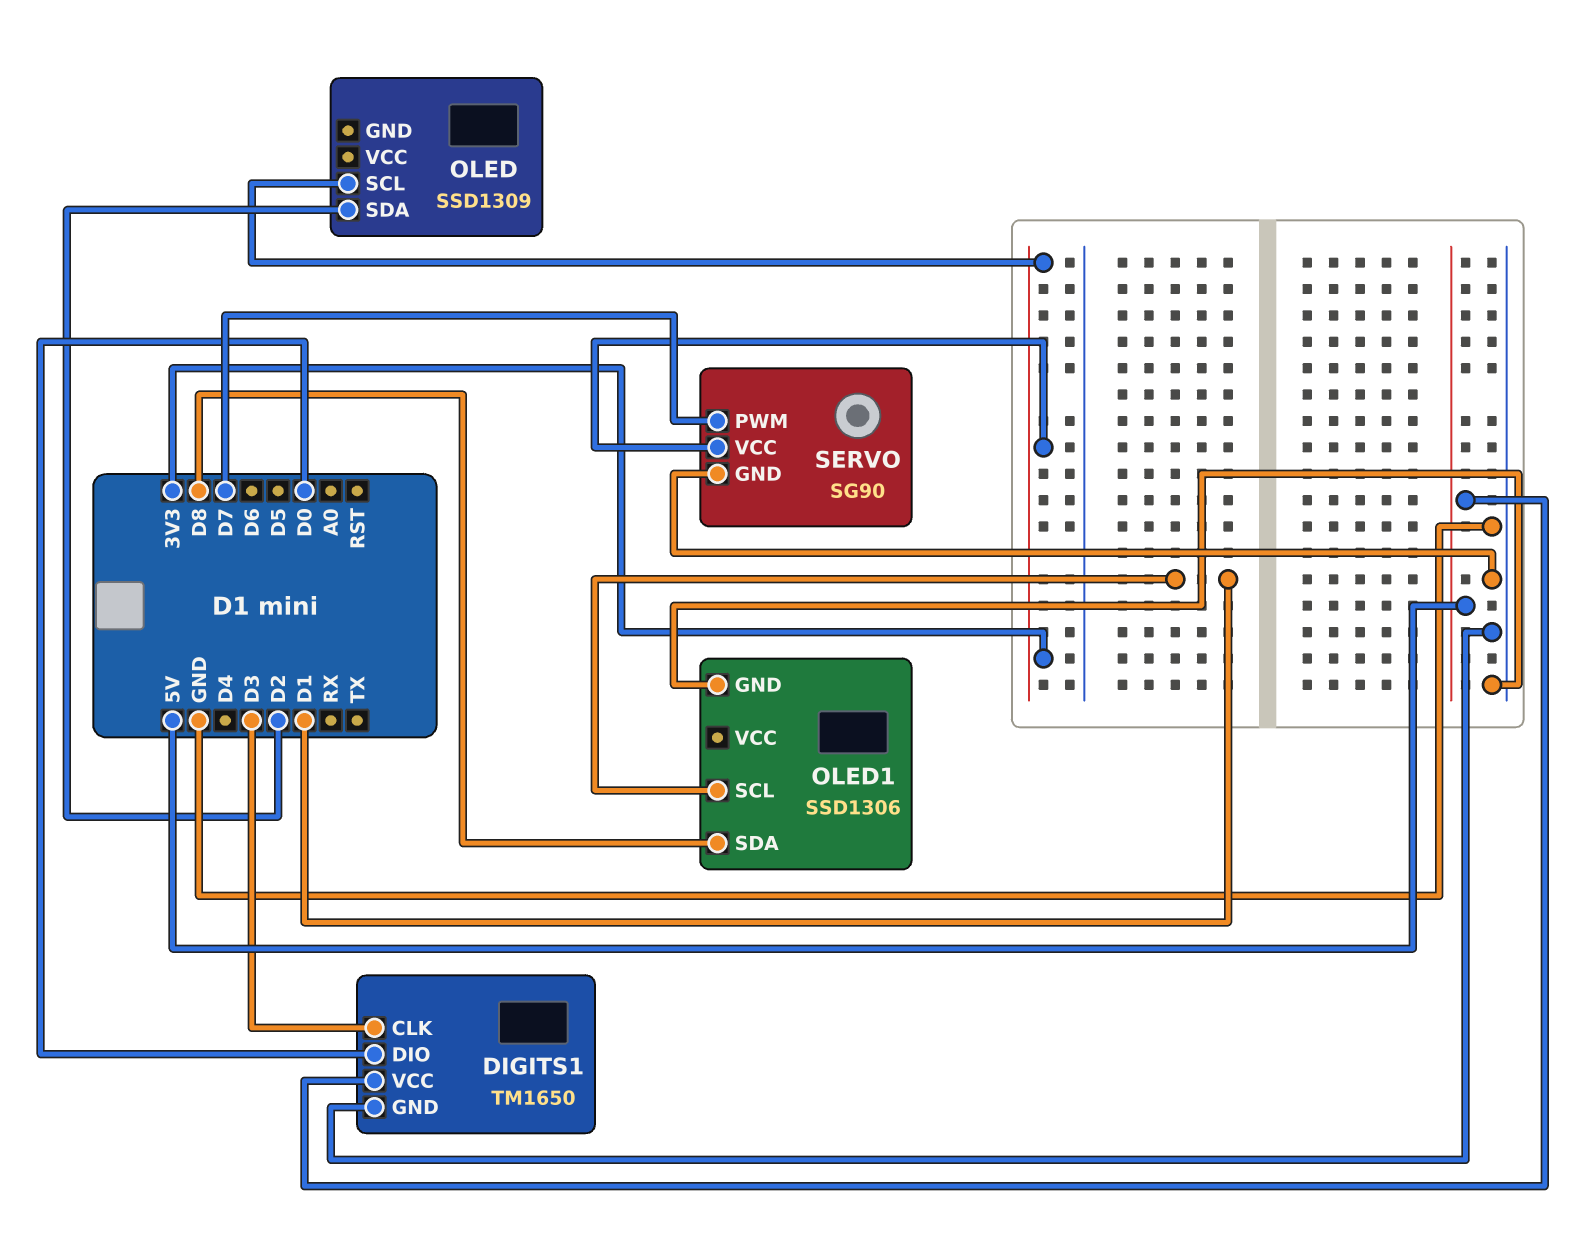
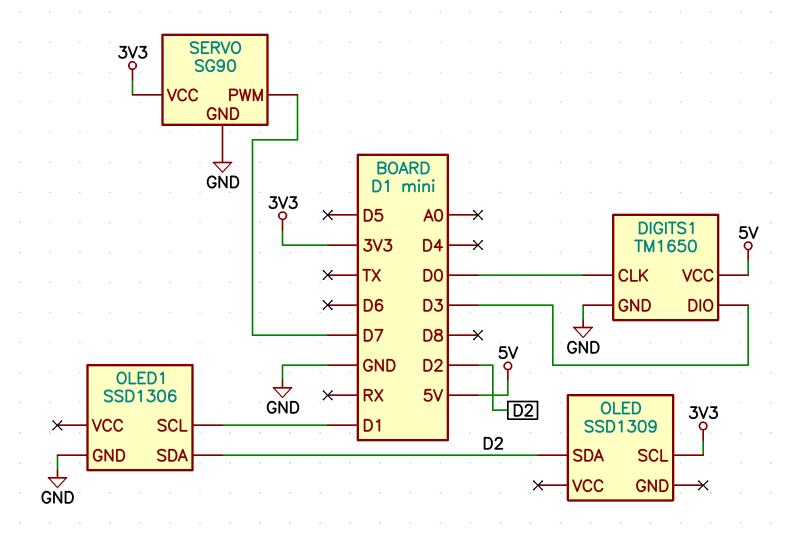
DIGITS1 pin CLK: D3 -> D0
DIGITS1 pin DIO: D0 -> D3
OLED1 pin SDA: D8 -> D2

